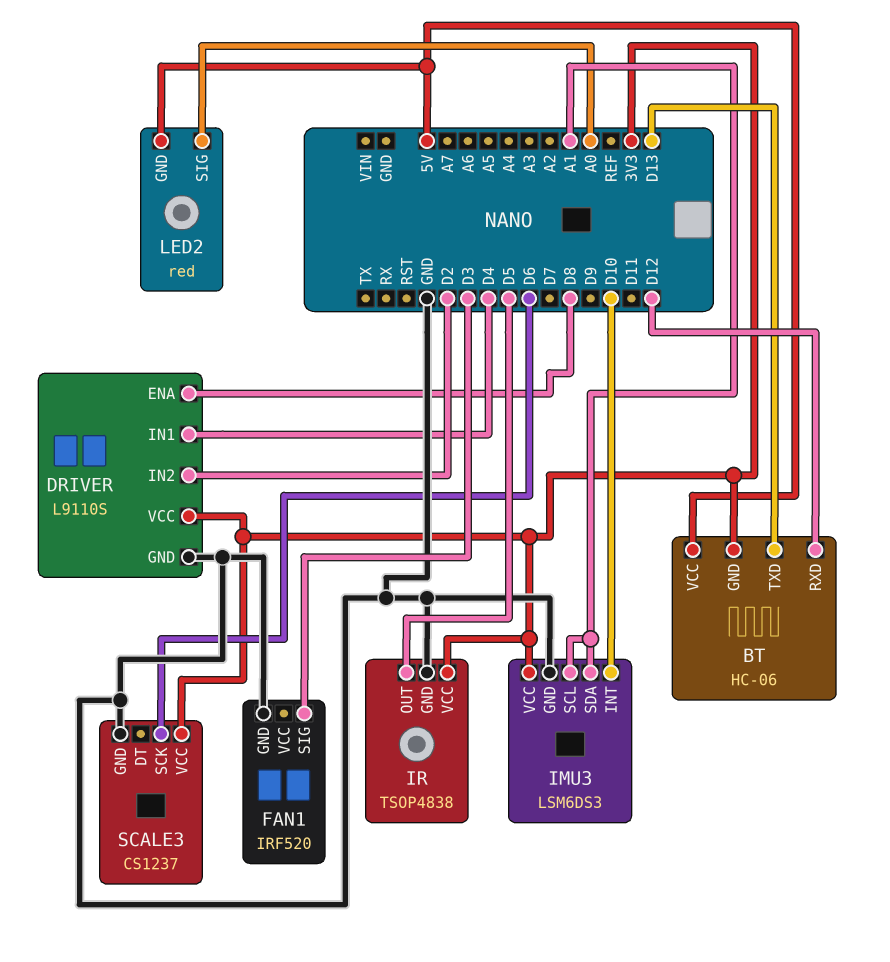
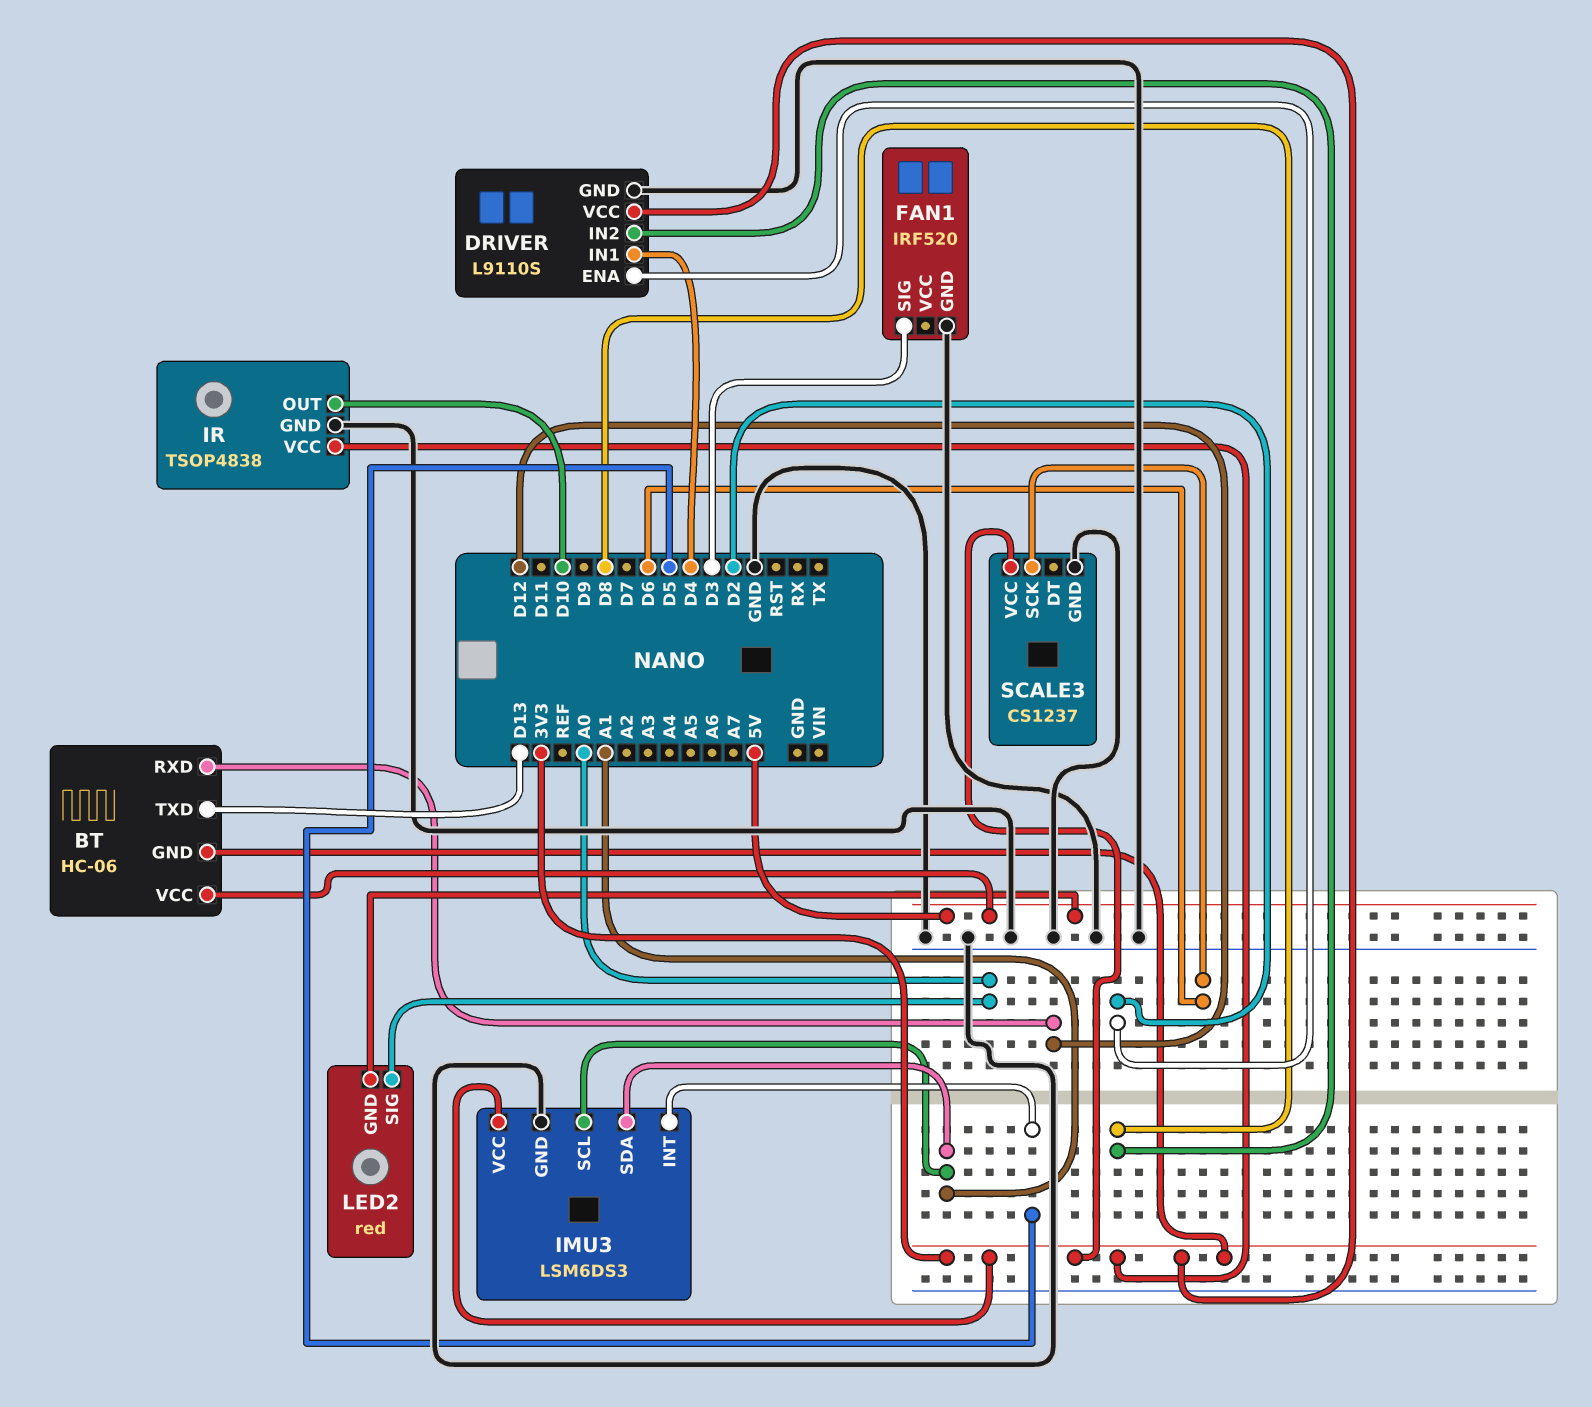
DRIVER pin ENA: D8 -> D2
DRIVER pin IN2: D2 -> D8
IMU3 pin INT: D10 -> D5
IR pin OUT: D5 -> D10

